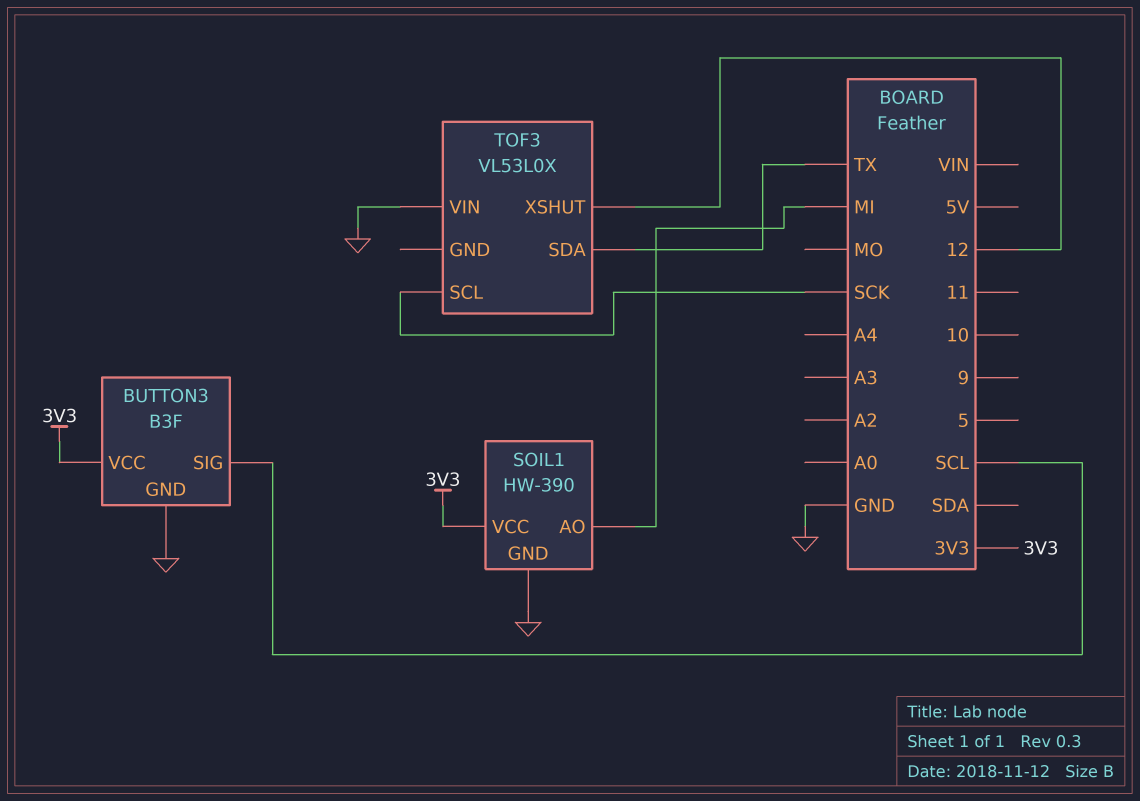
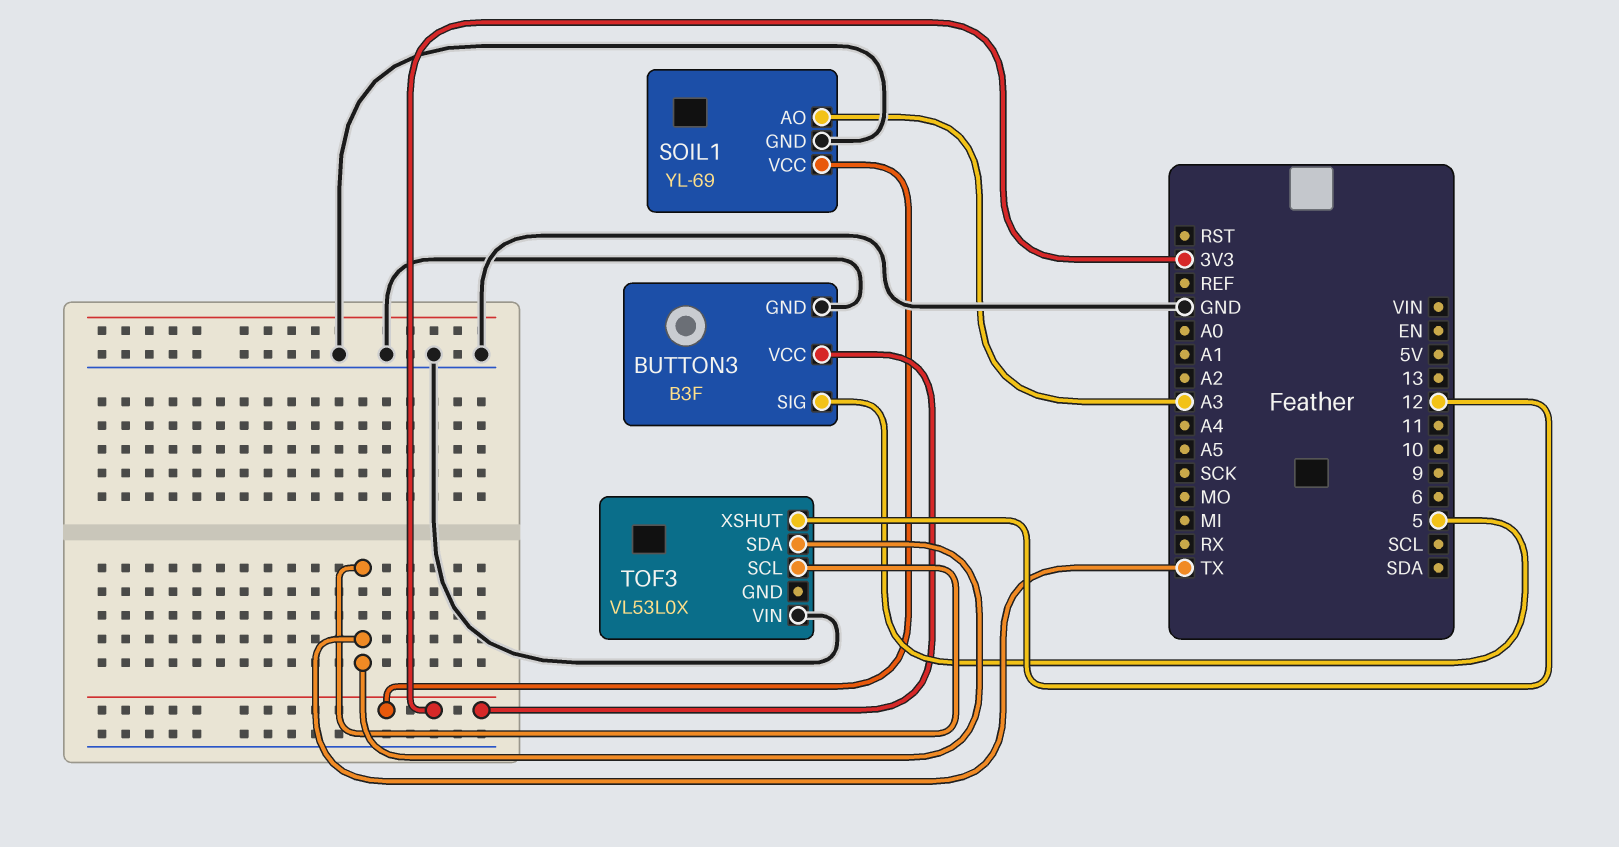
BUTTON3 pin SIG: SCL -> 5
SOIL1: HW-390 -> YL-69
SOIL1 pin AO: MI -> A3
TOF3 pin SCL: SCK -> TX

